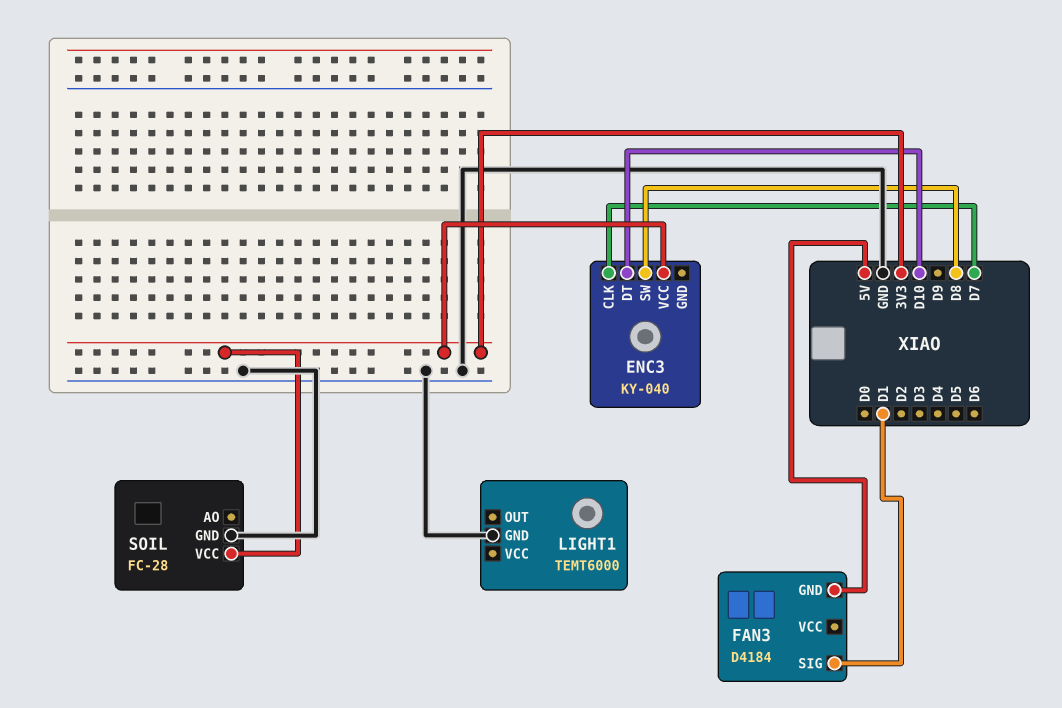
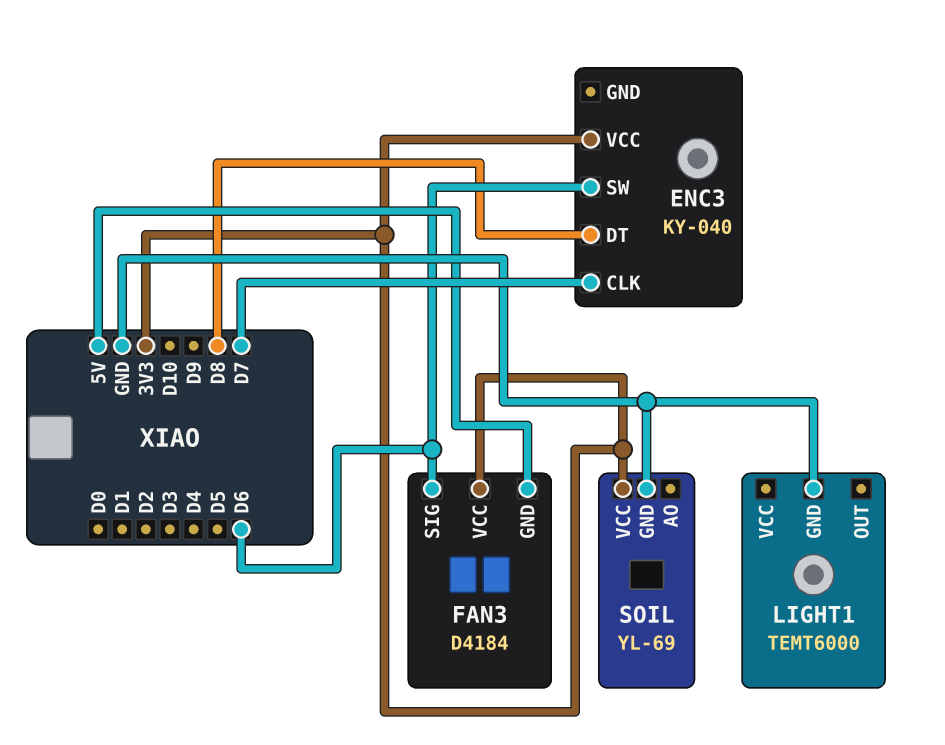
ENC3 pin DT: D10 -> D8
ENC3 pin SW: D8 -> D6
FAN3 pin SIG: D1 -> D6
FAN3 pin VCC: none -> 3V3
SOIL: FC-28 -> YL-69

